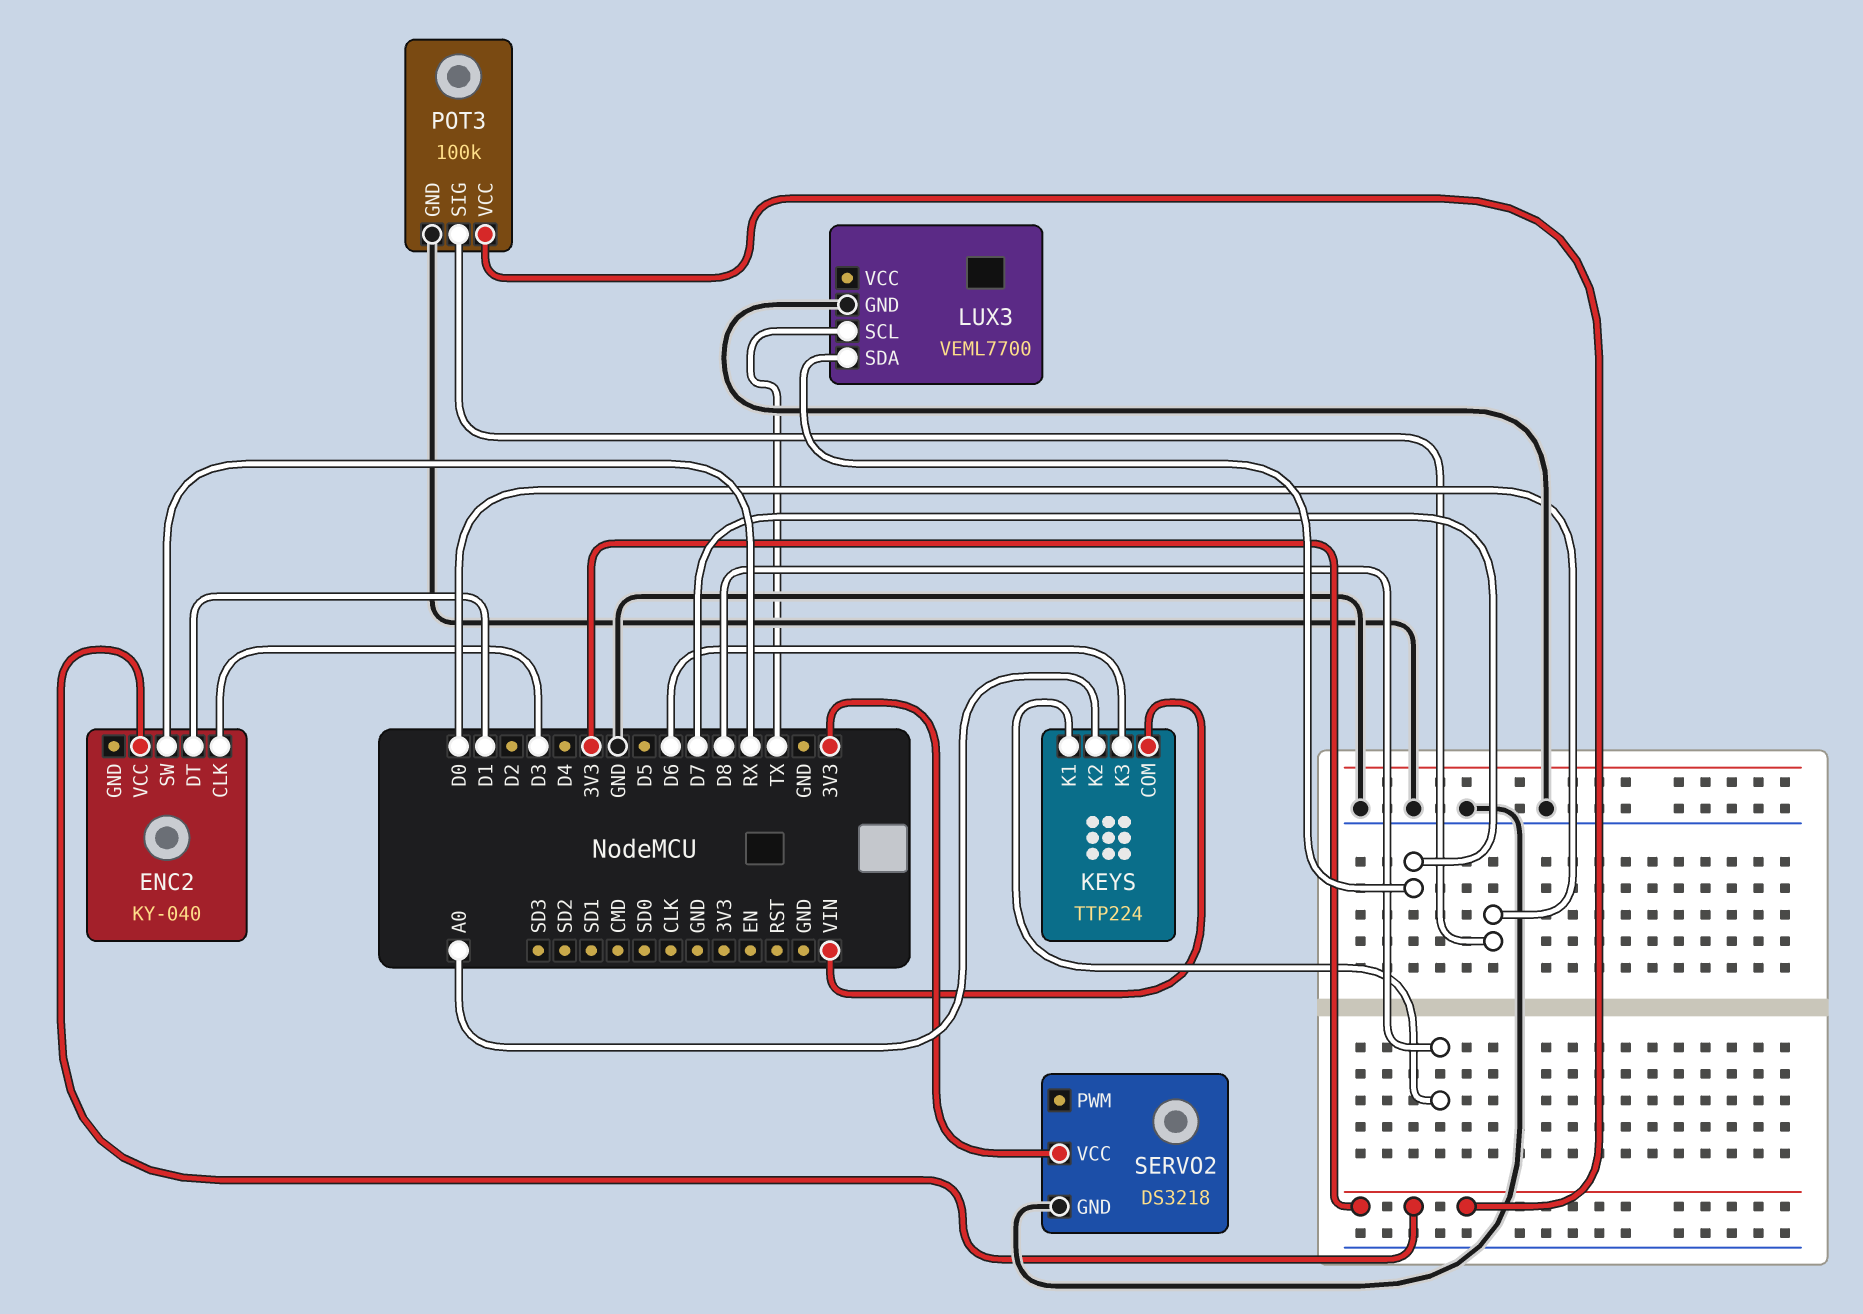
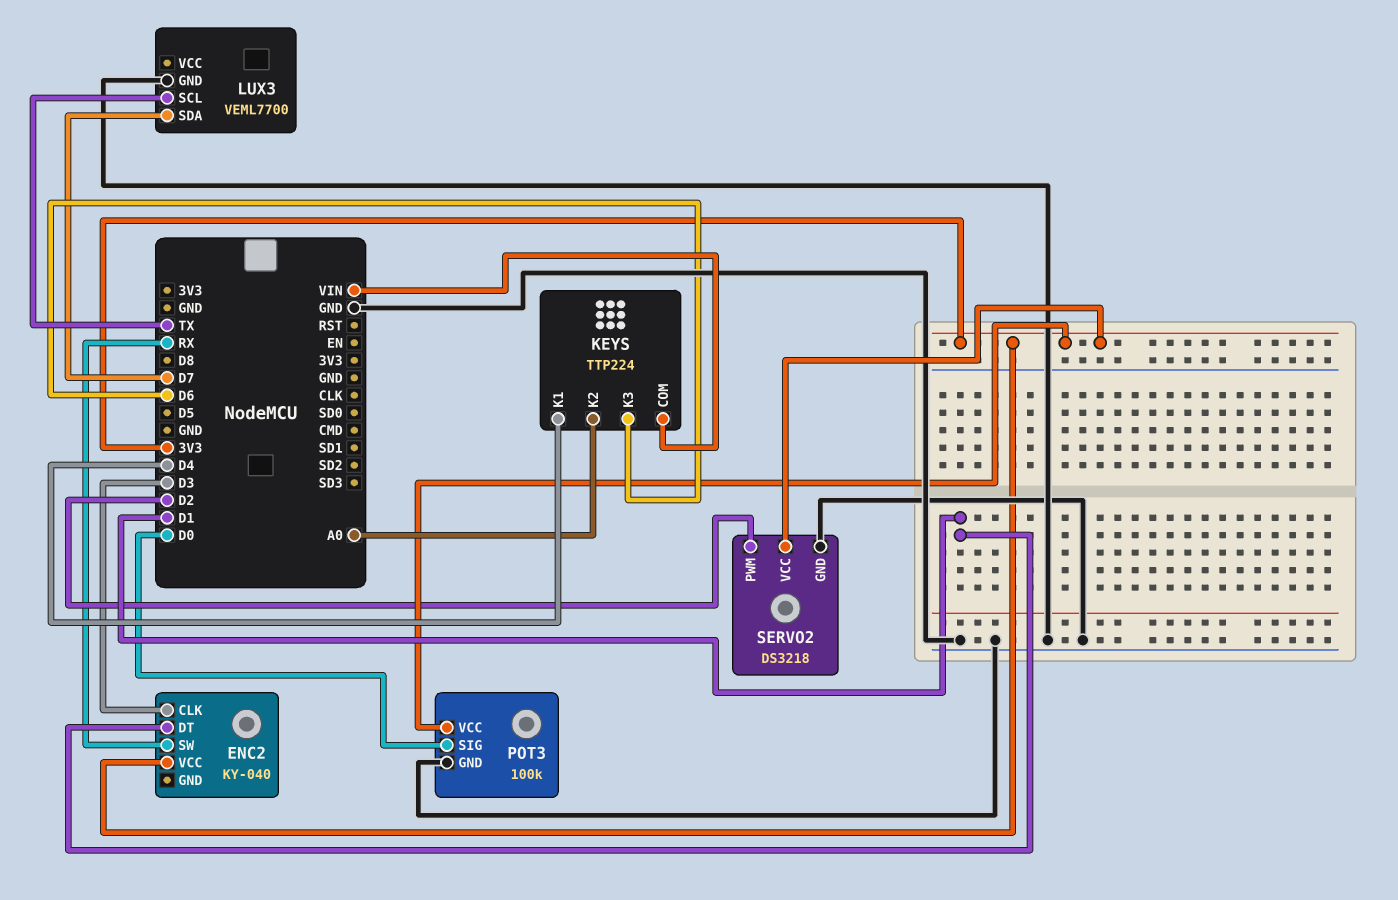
KEYS pin K1: D8 -> D4
SERVO2 pin PWM: none -> D2

